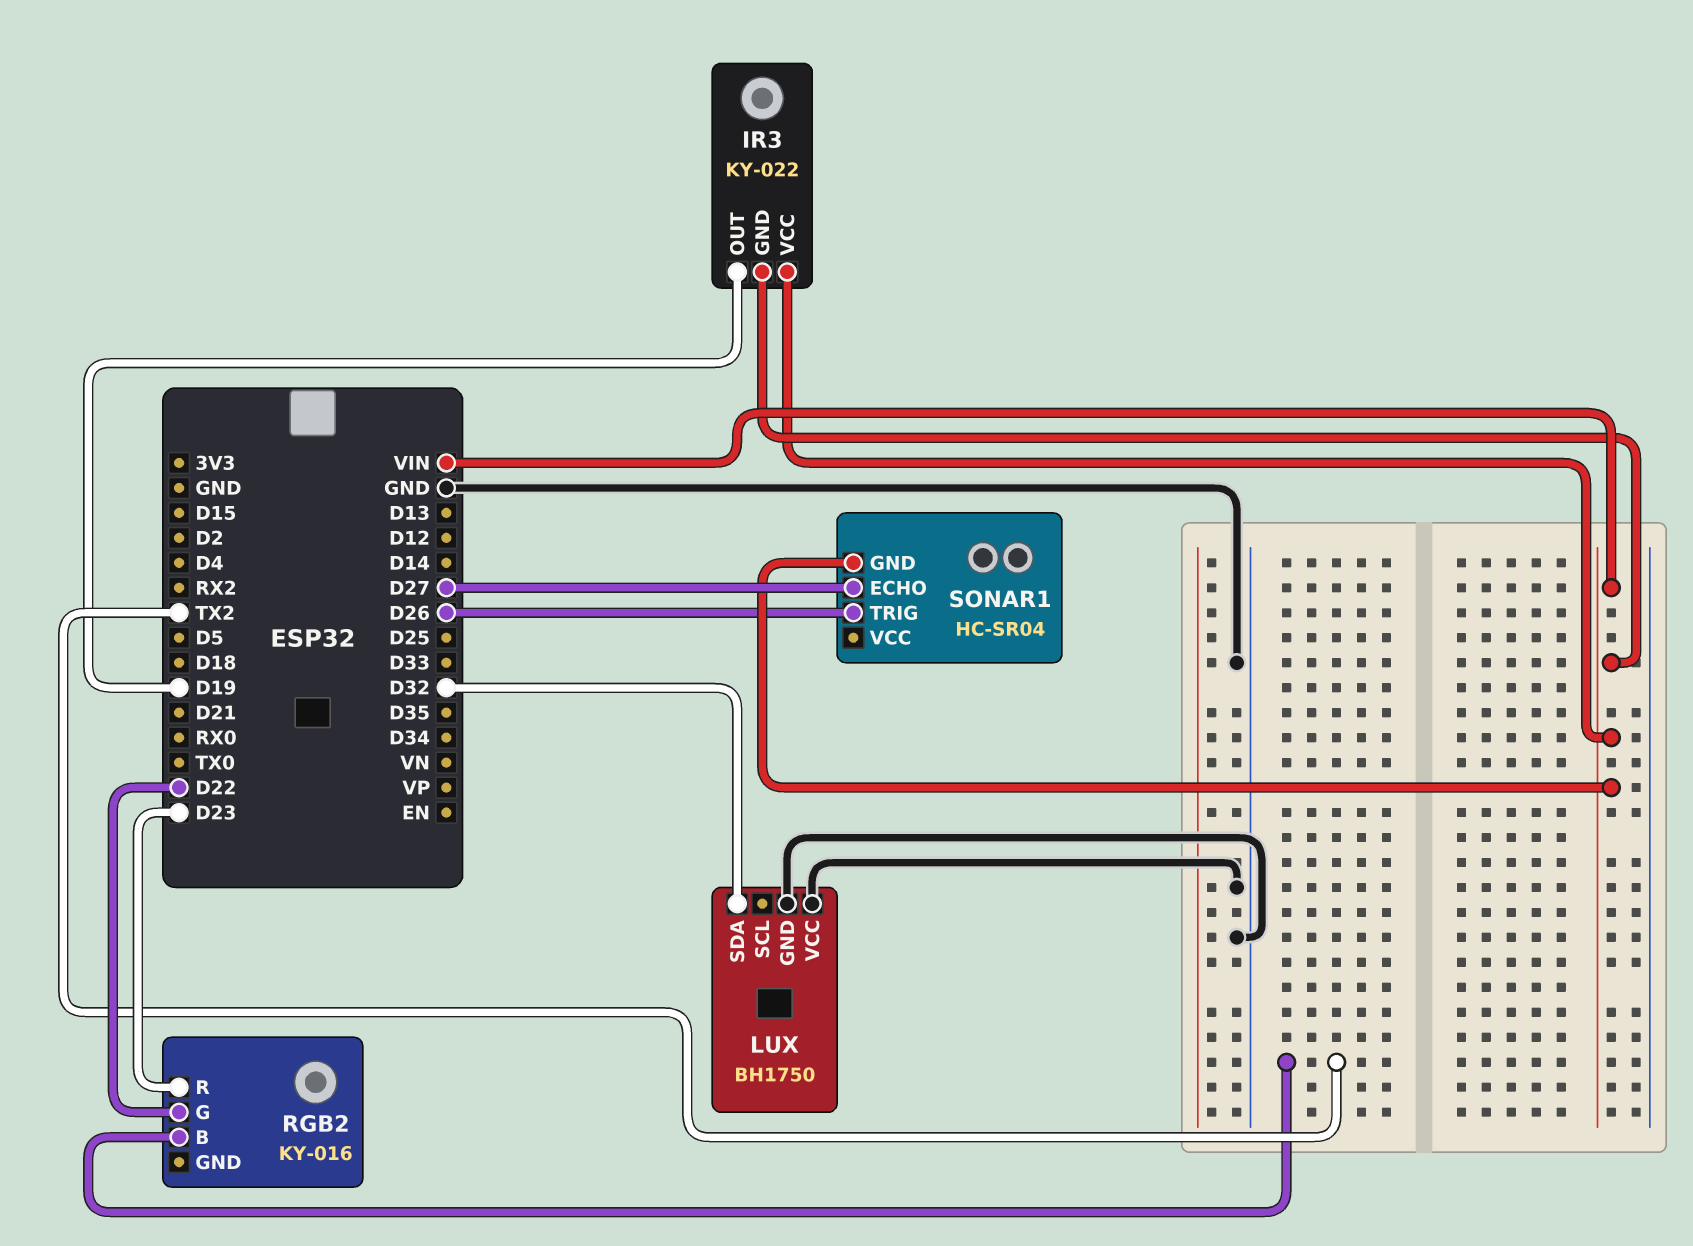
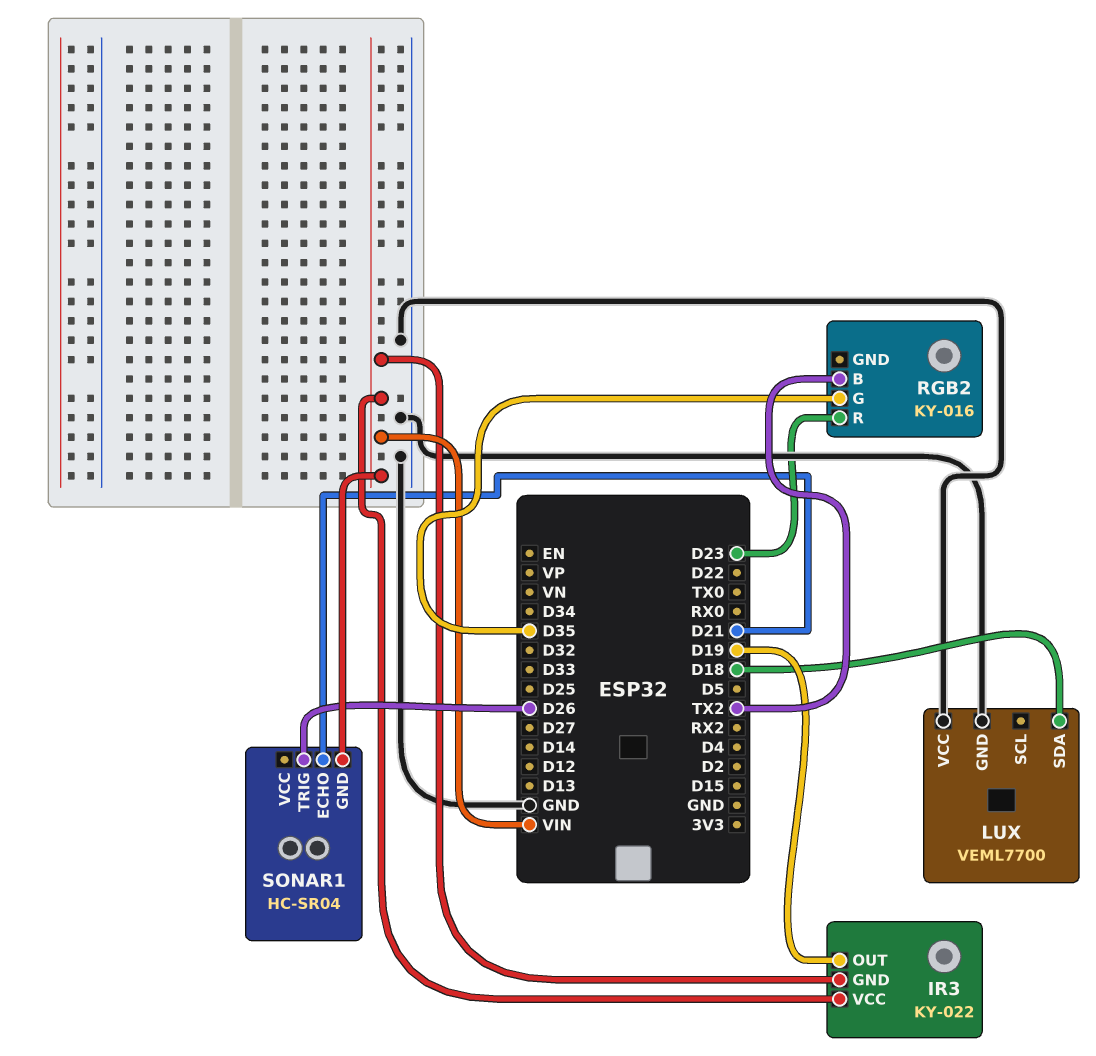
LUX: BH1750 -> VEML7700
LUX pin SDA: D32 -> D18
RGB2 pin G: D22 -> D35
SONAR1 pin ECHO: D27 -> D21

